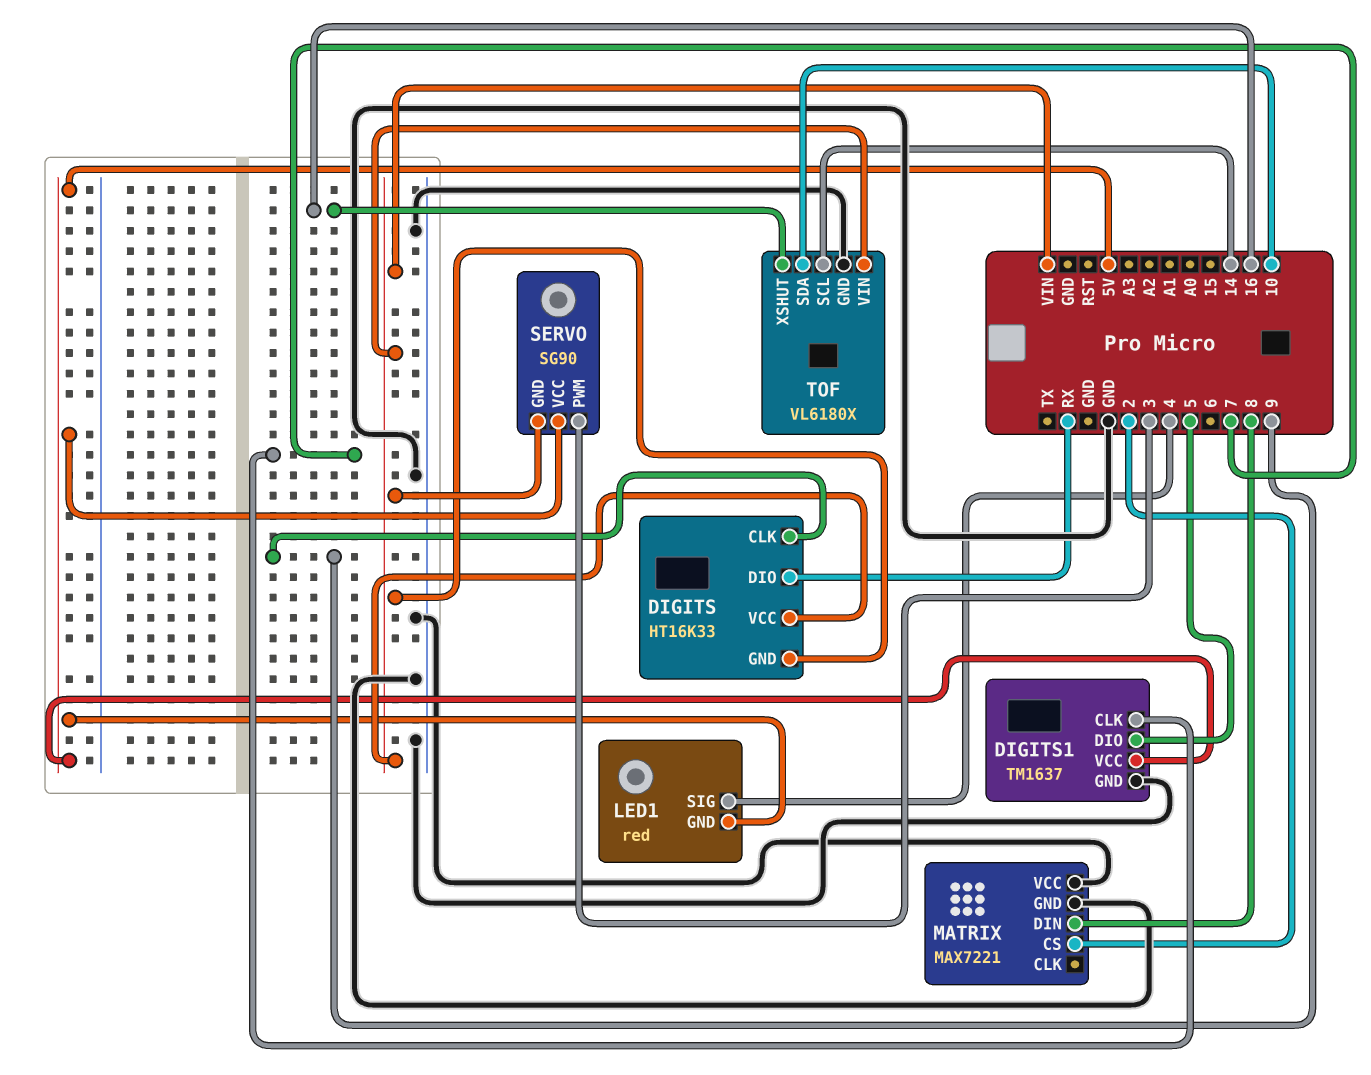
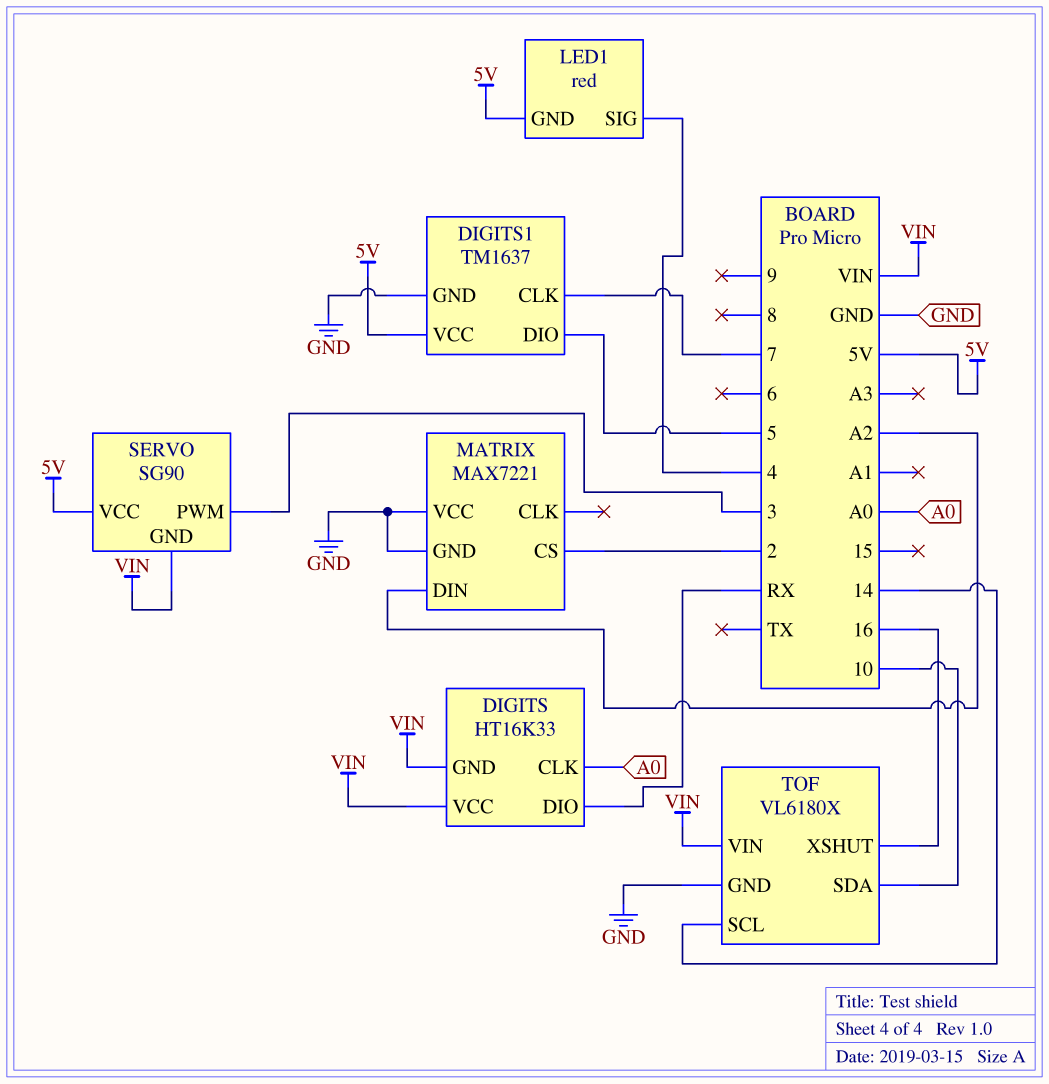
DIGITS pin CLK: 9 -> A0
MATRIX pin DIN: 8 -> A2

